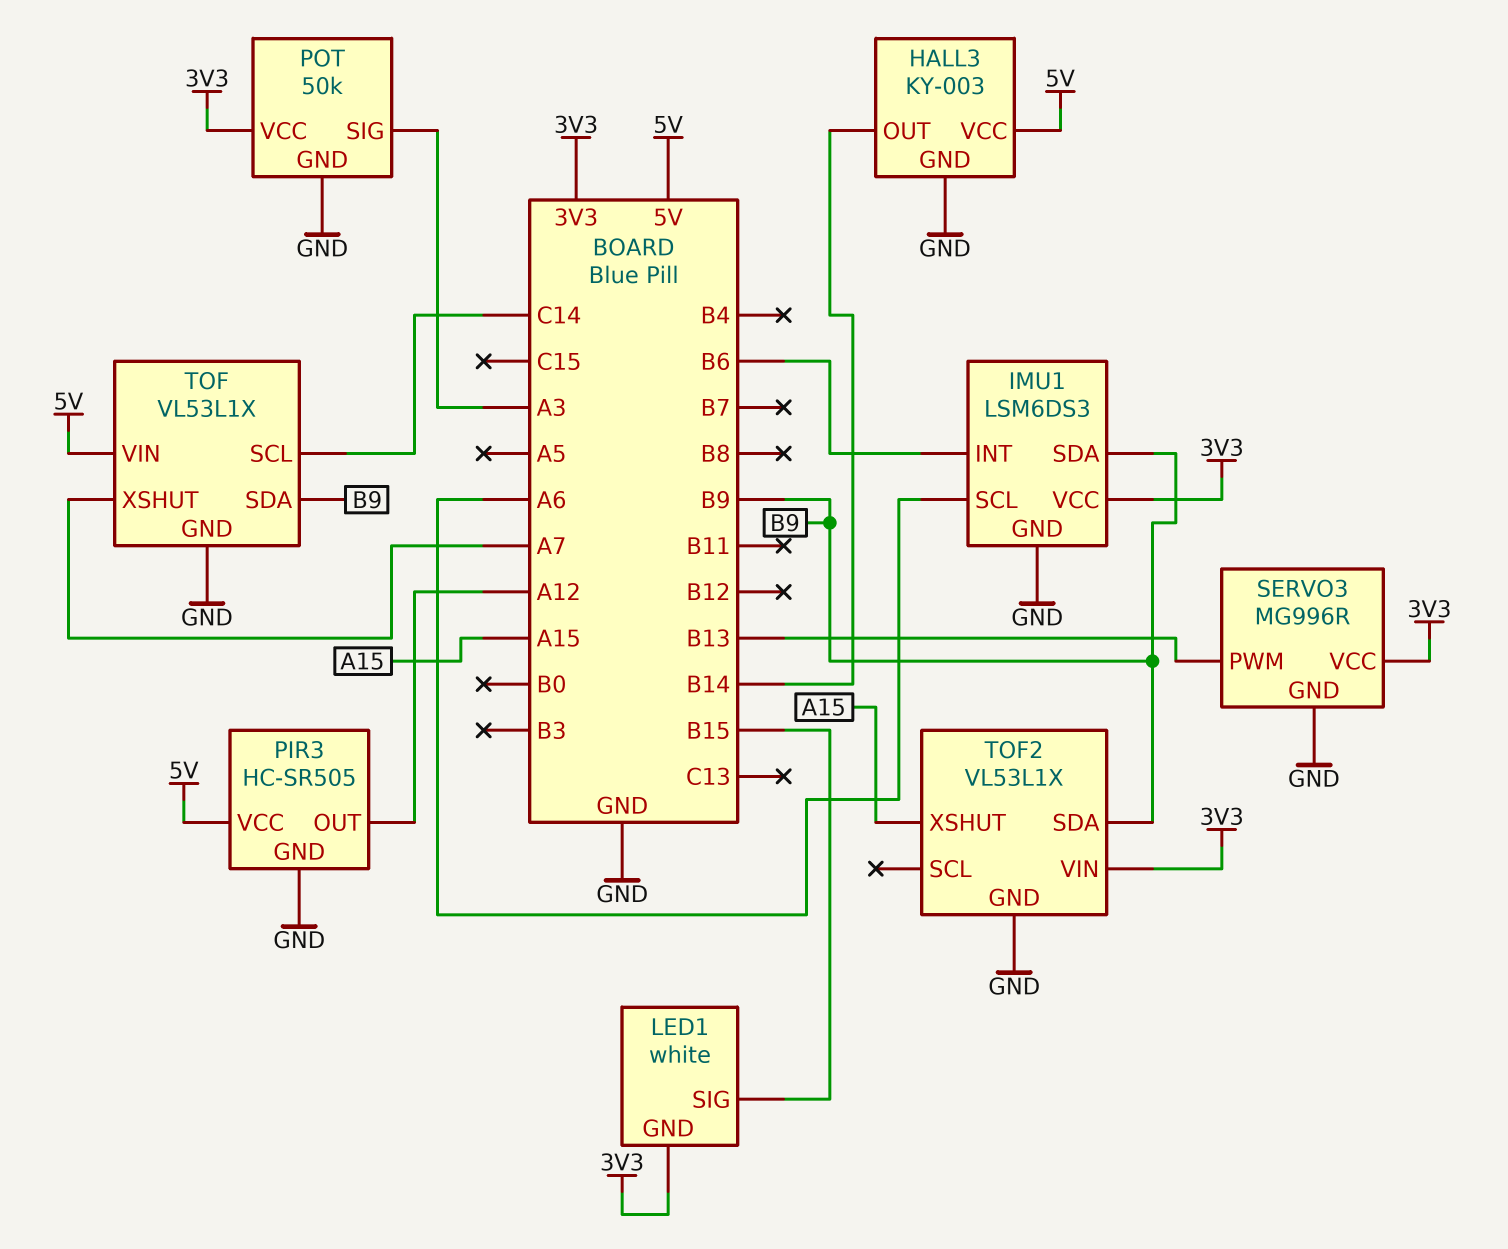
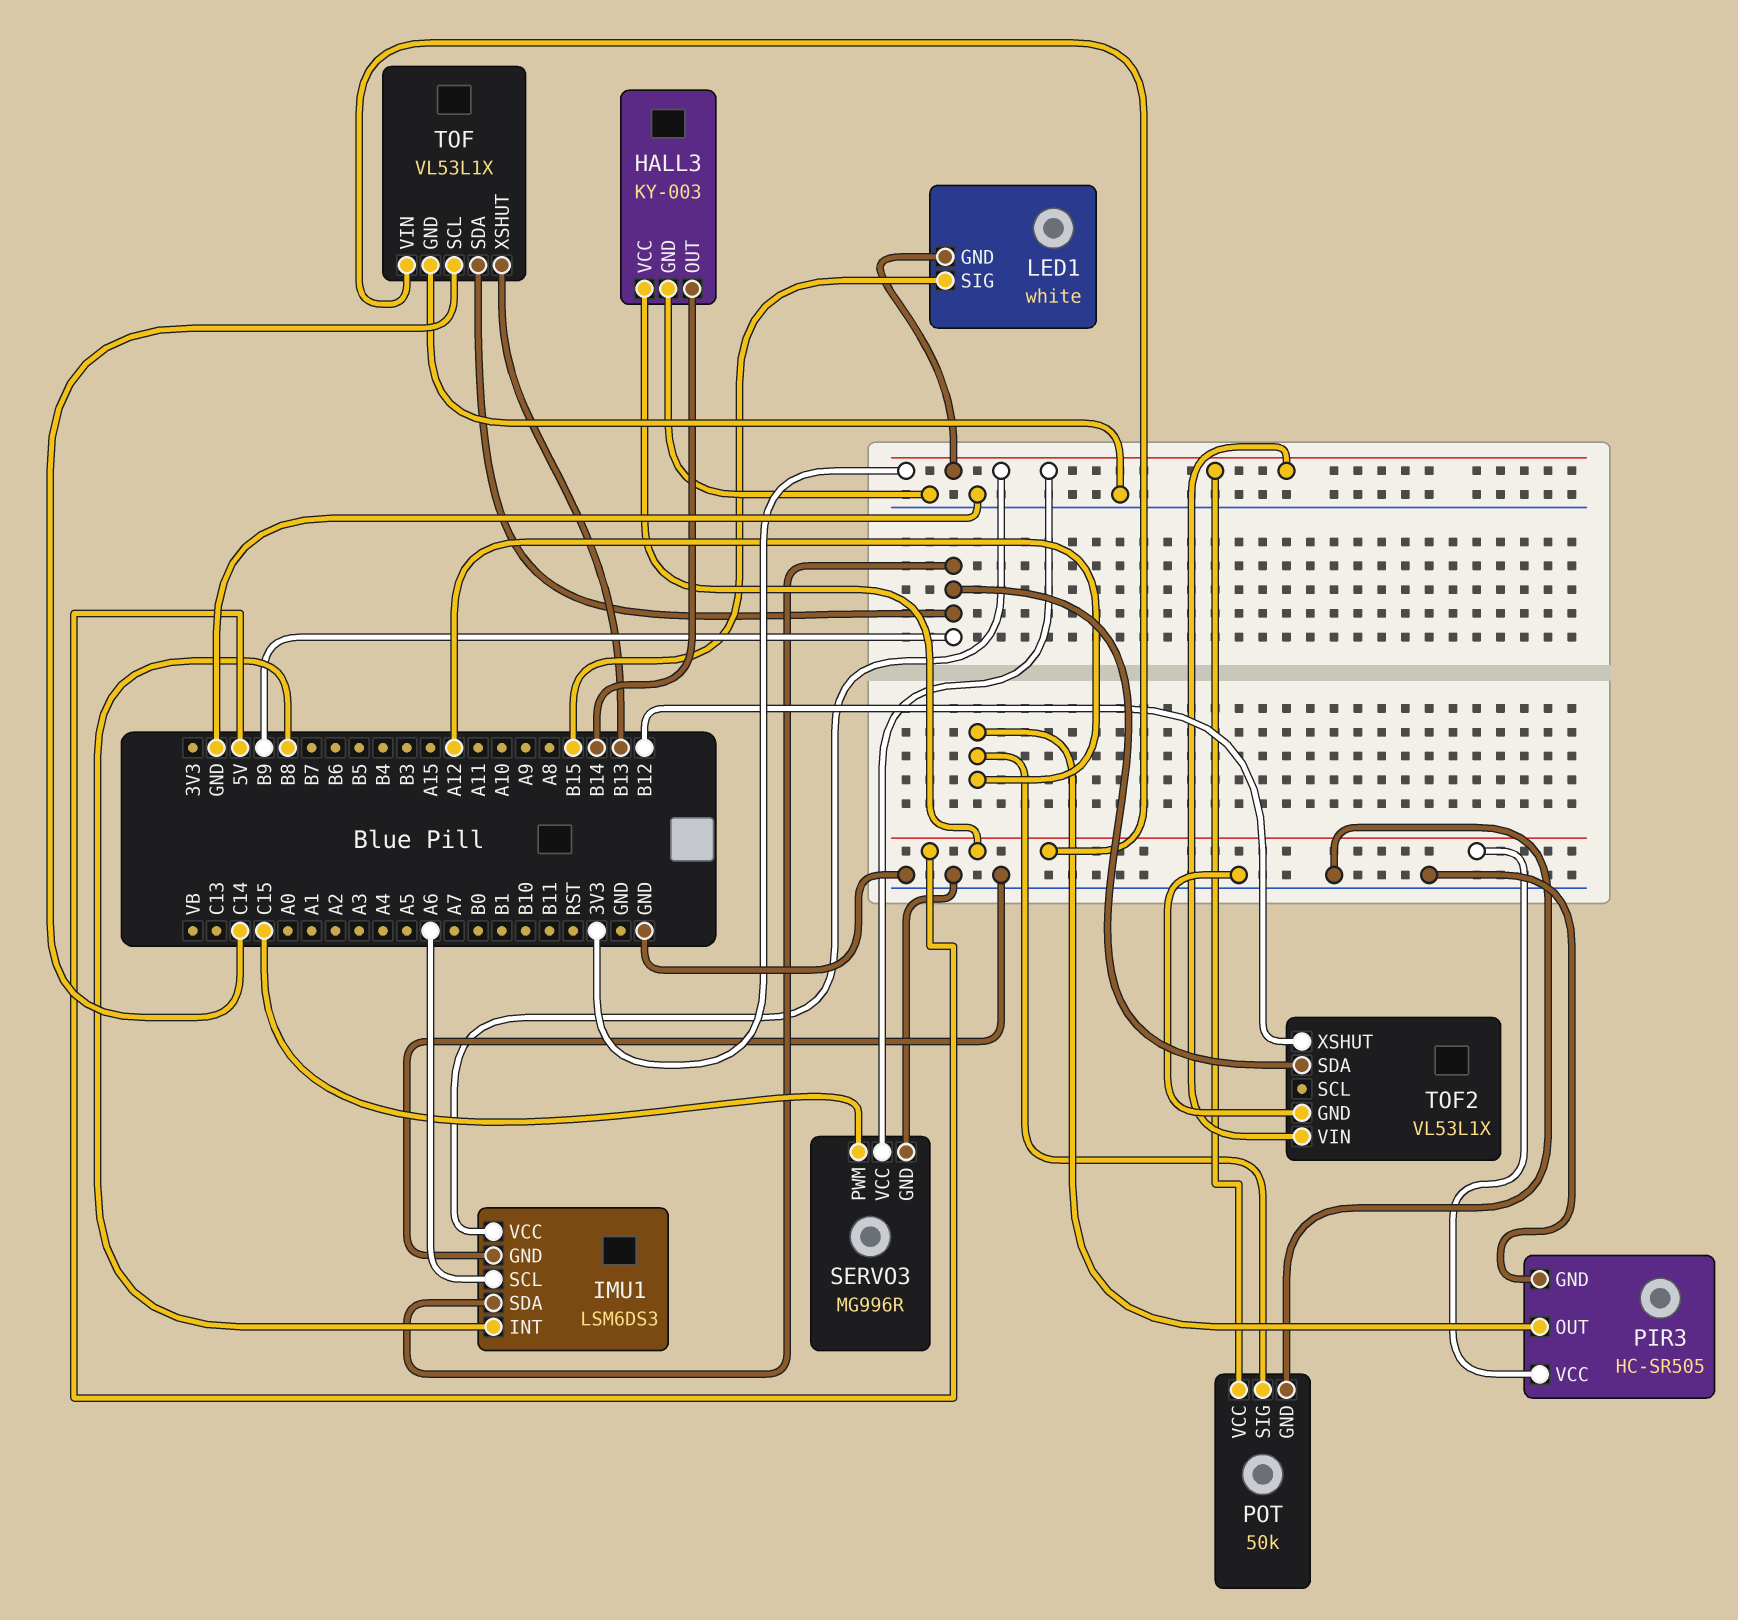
IMU1 pin INT: B6 -> B8
POT pin SIG: A3 -> A12
SERVO3 pin PWM: B13 -> C15
TOF pin XSHUT: A7 -> B13
TOF2 pin XSHUT: A15 -> B12

